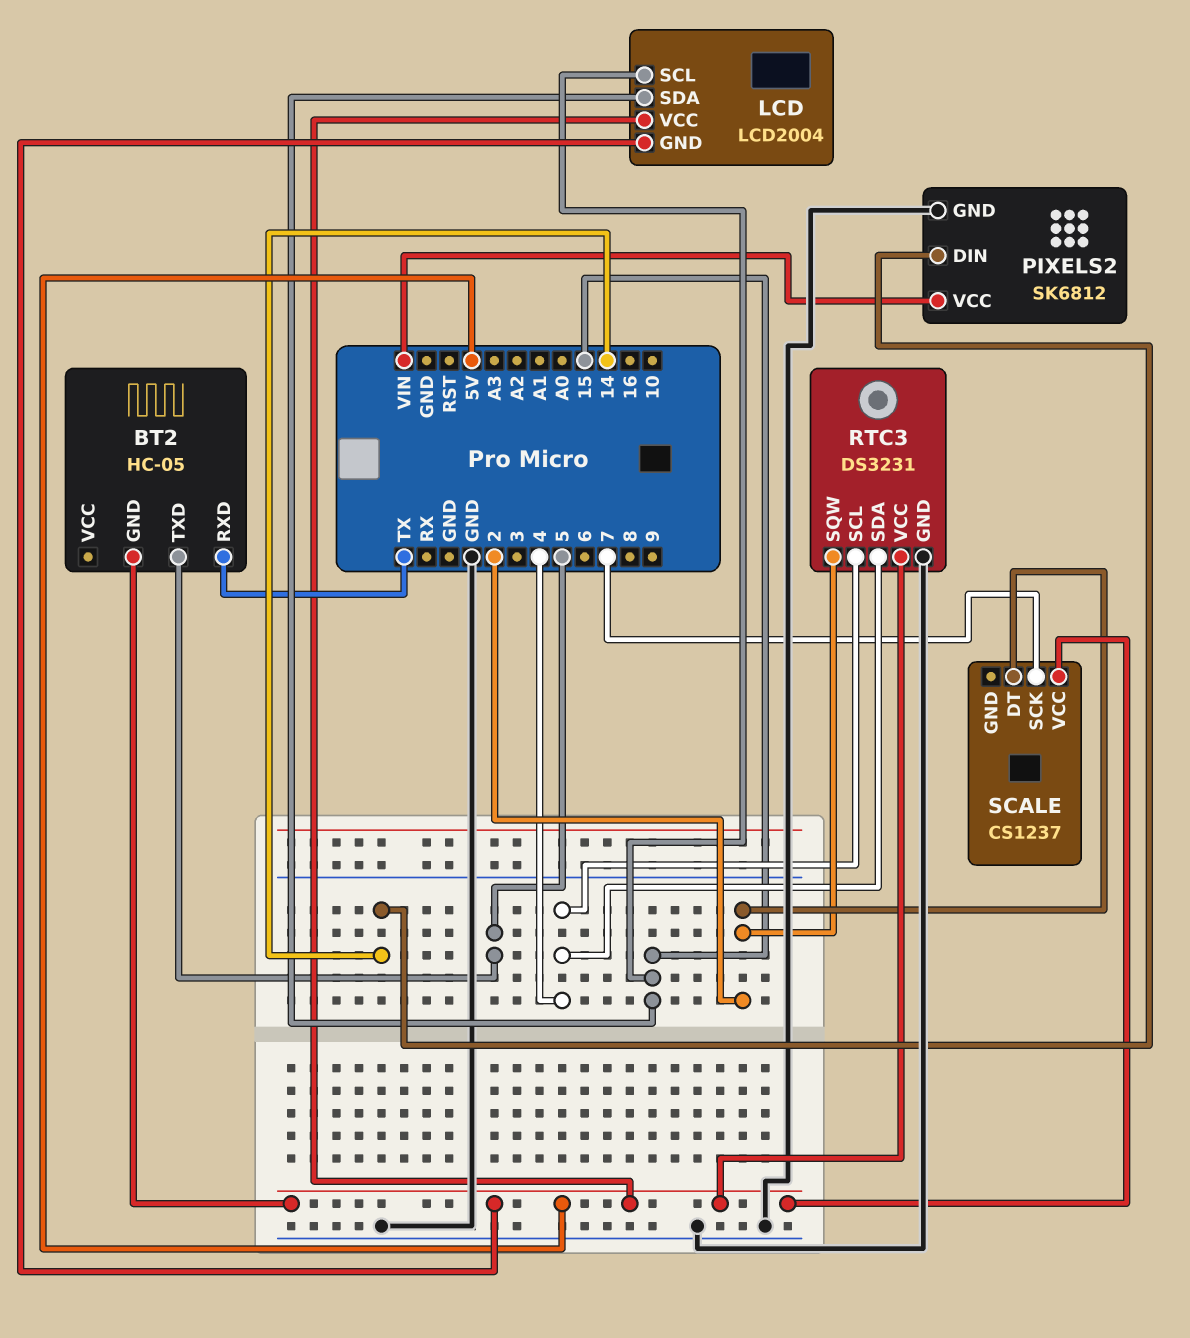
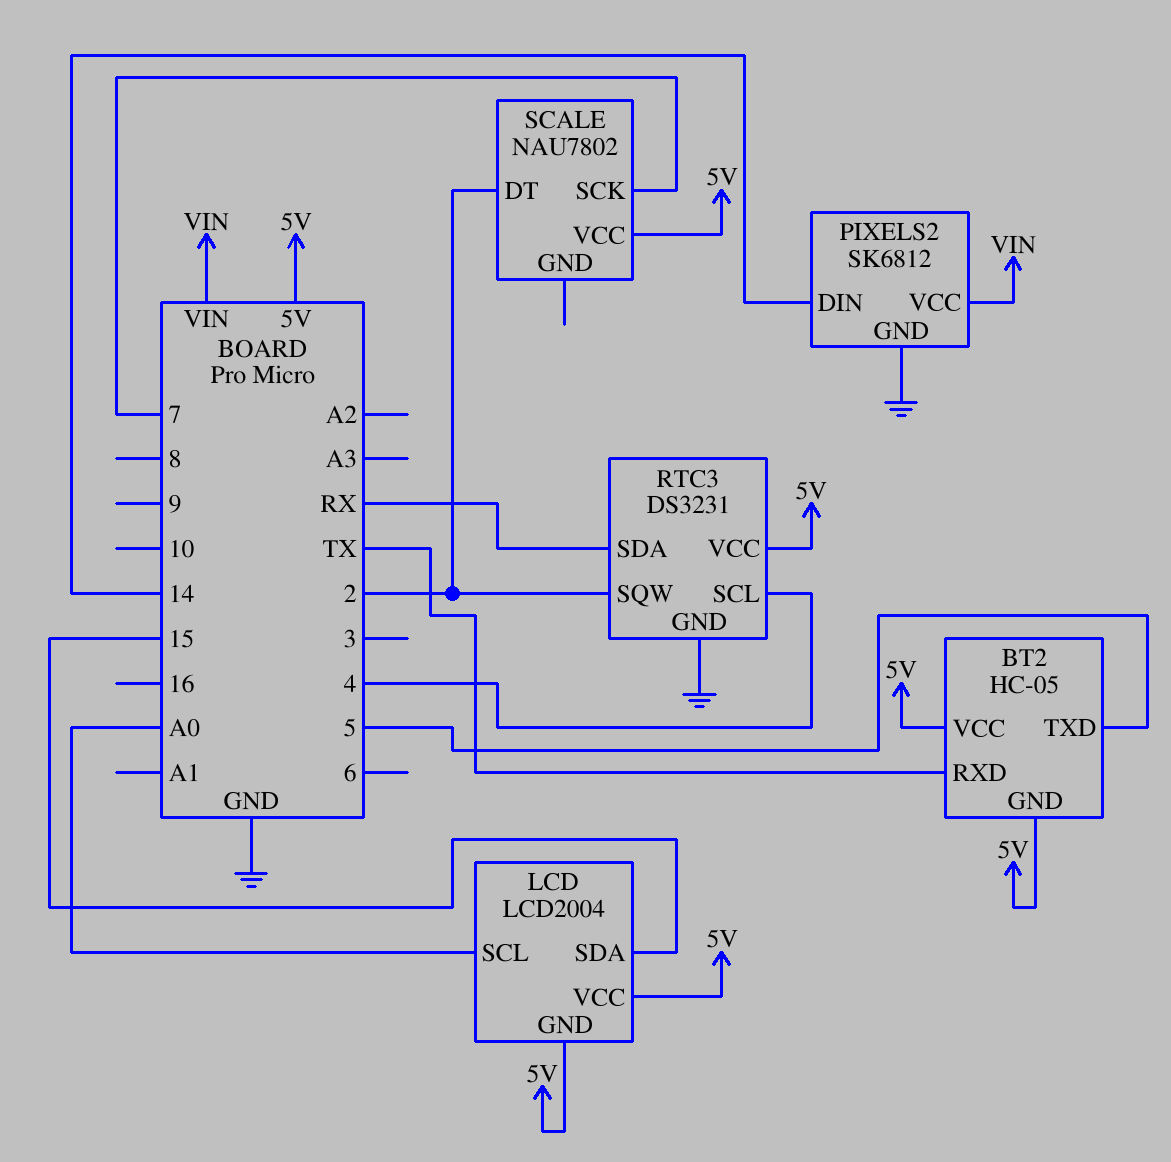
BT2 pin VCC: none -> 5V
LCD pin SCL: 15 -> A0
RTC3 pin SDA: 4 -> RX
SCALE: CS1237 -> NAU7802

